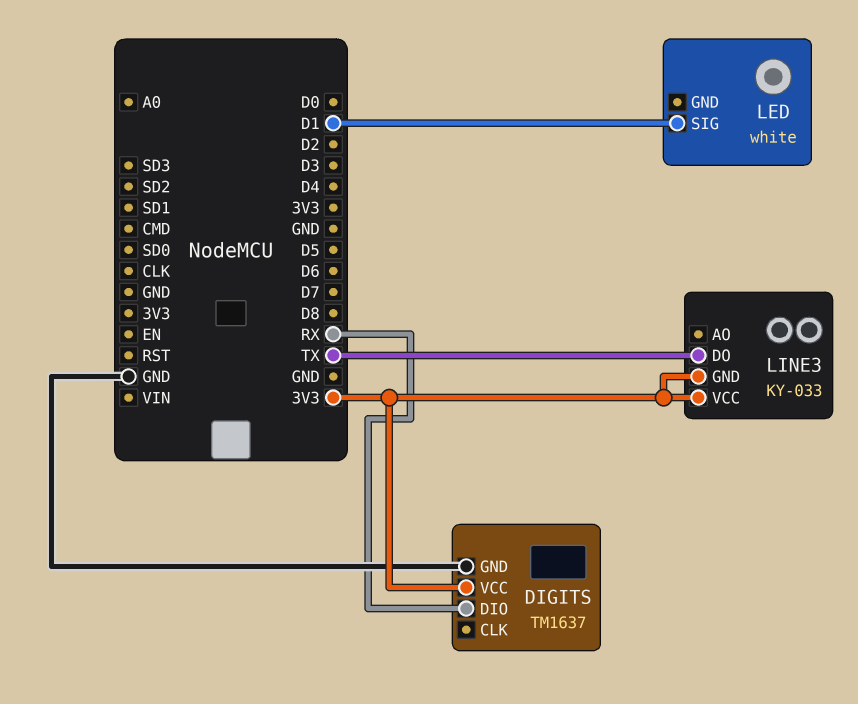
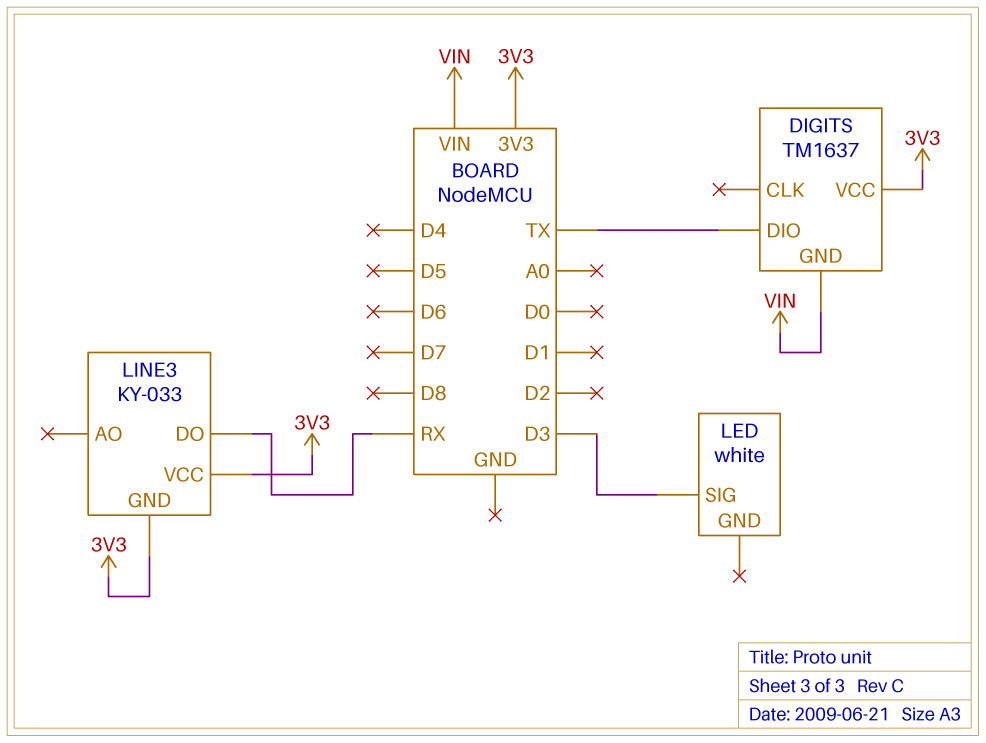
DIGITS pin DIO: RX -> TX
DIGITS pin GND: GND -> VIN
LED pin SIG: D1 -> D3
LINE3 pin DO: TX -> RX

